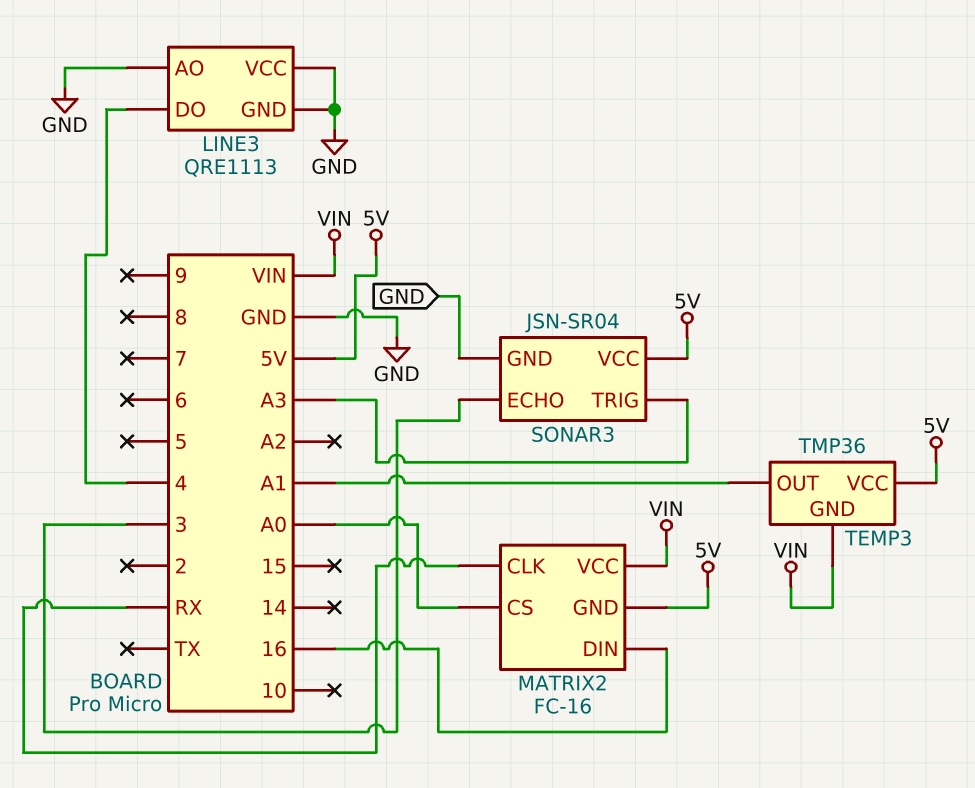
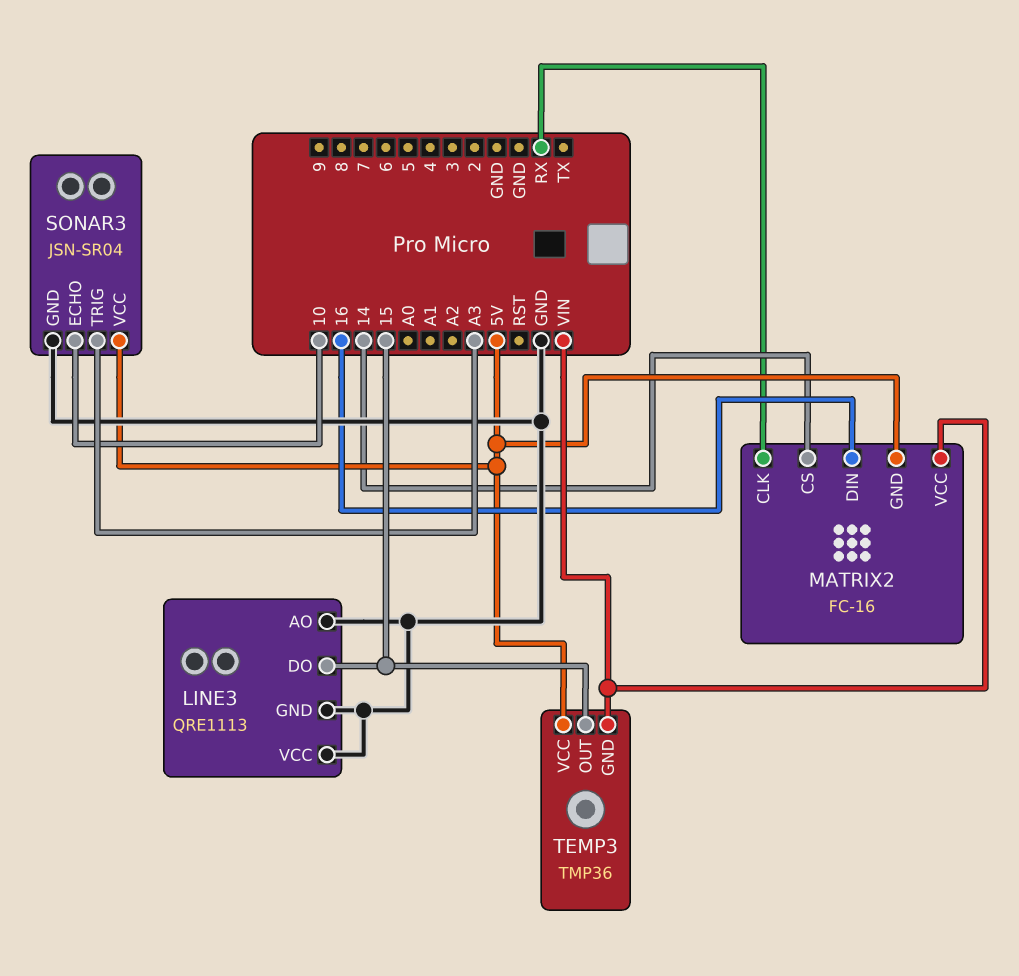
LINE3 pin DO: 4 -> 15
MATRIX2 pin CS: A0 -> 14
SONAR3 pin ECHO: 3 -> 10
TEMP3 pin OUT: A1 -> 15

